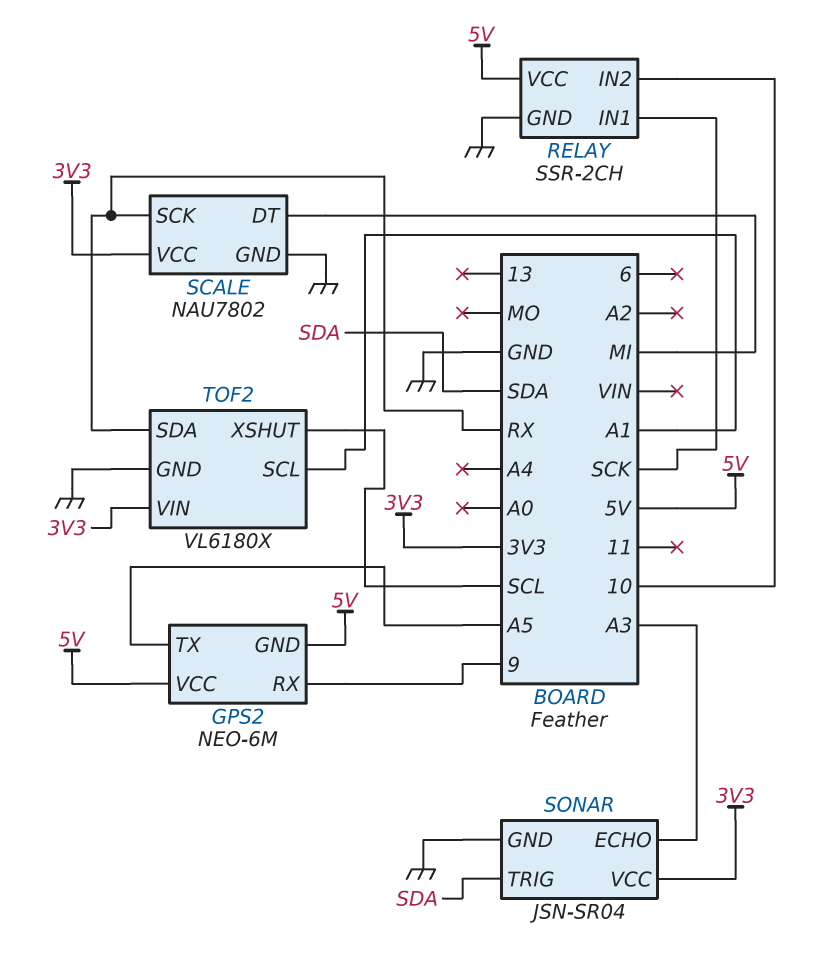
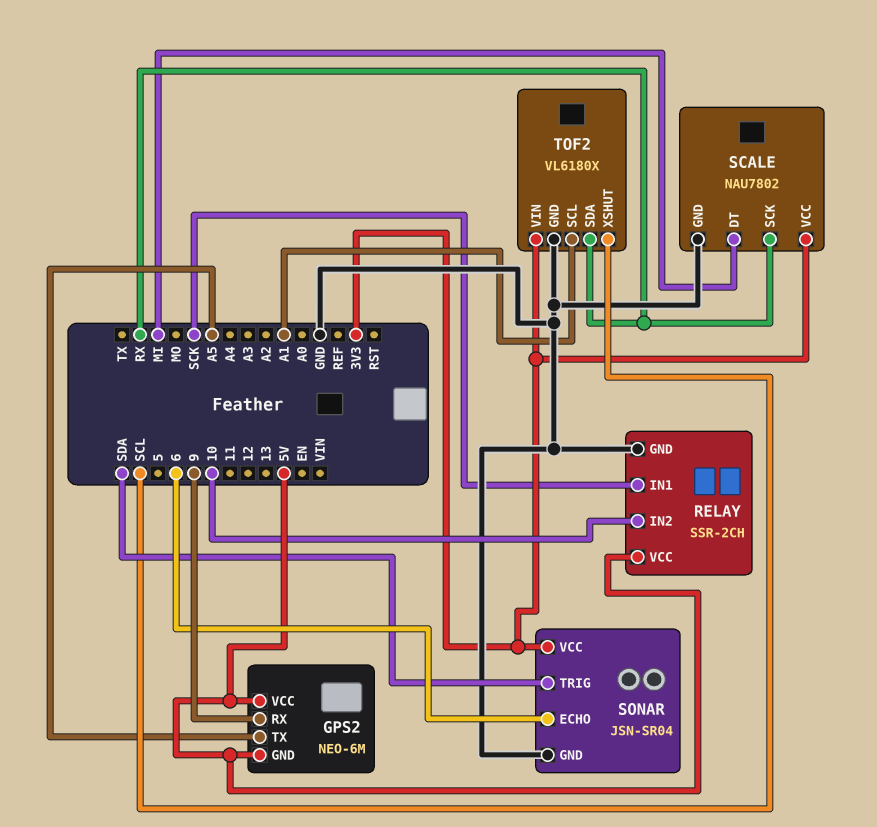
SONAR pin ECHO: A3 -> 6

